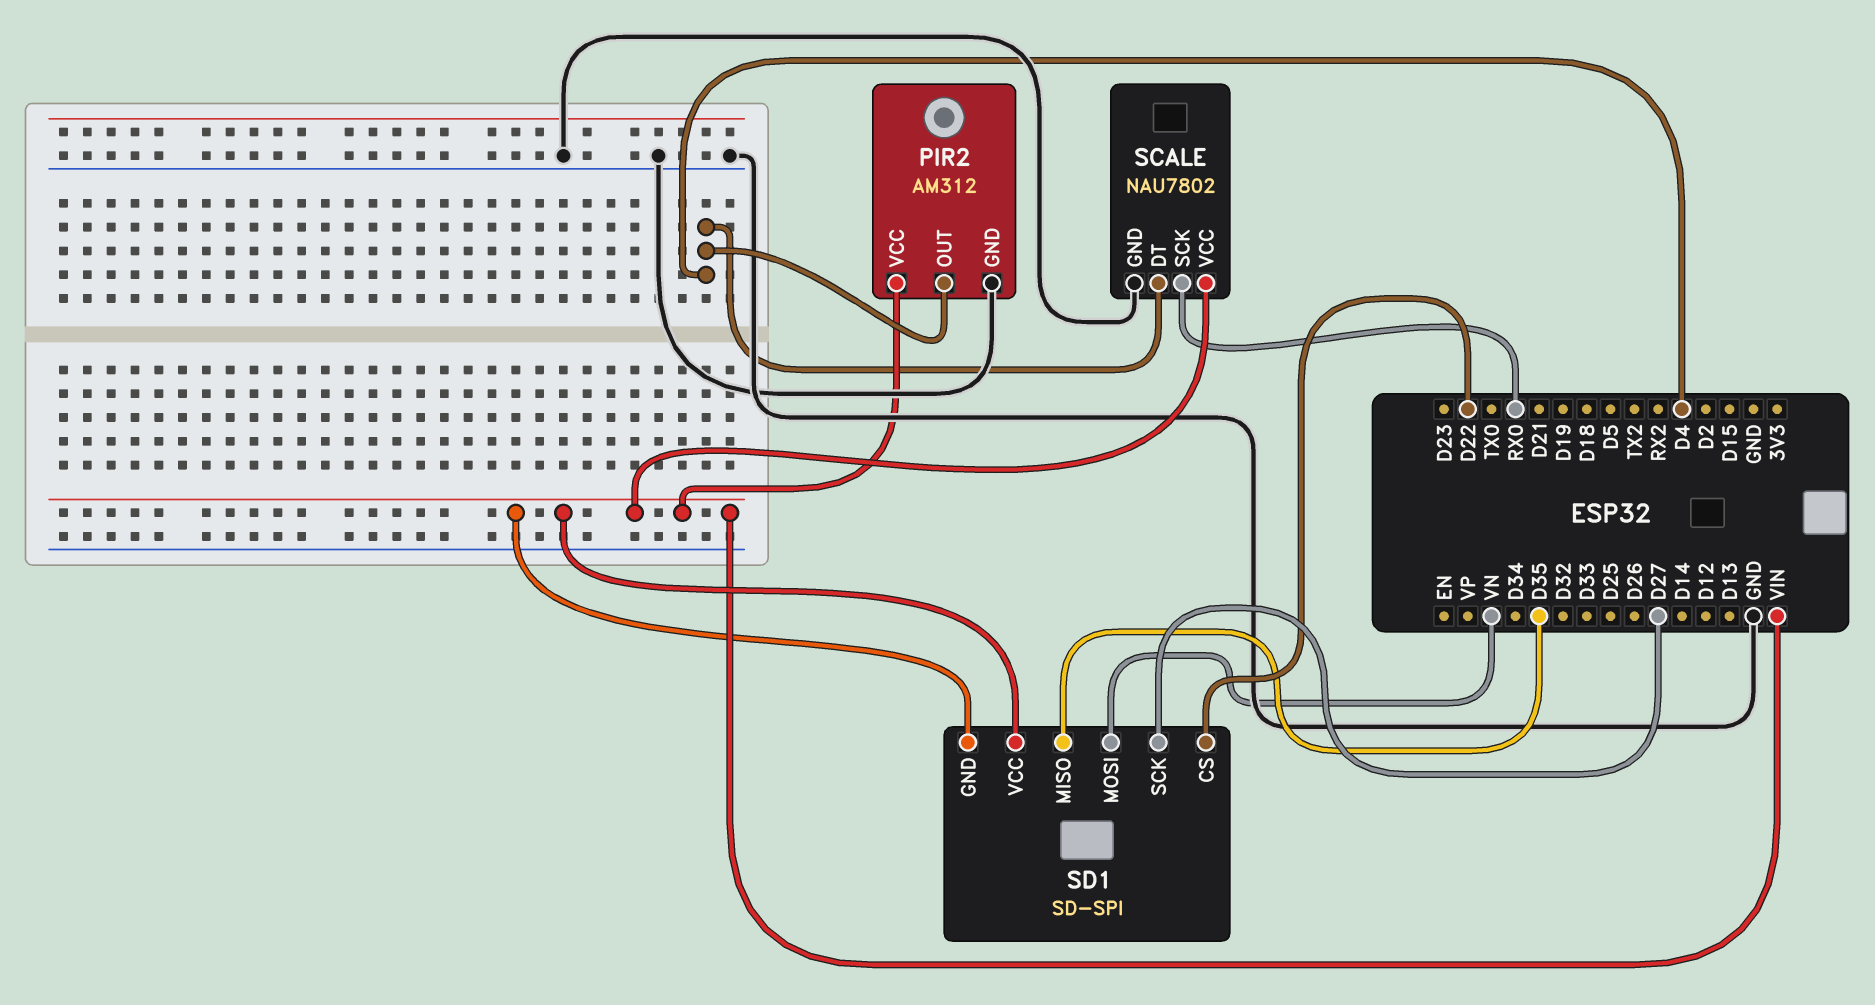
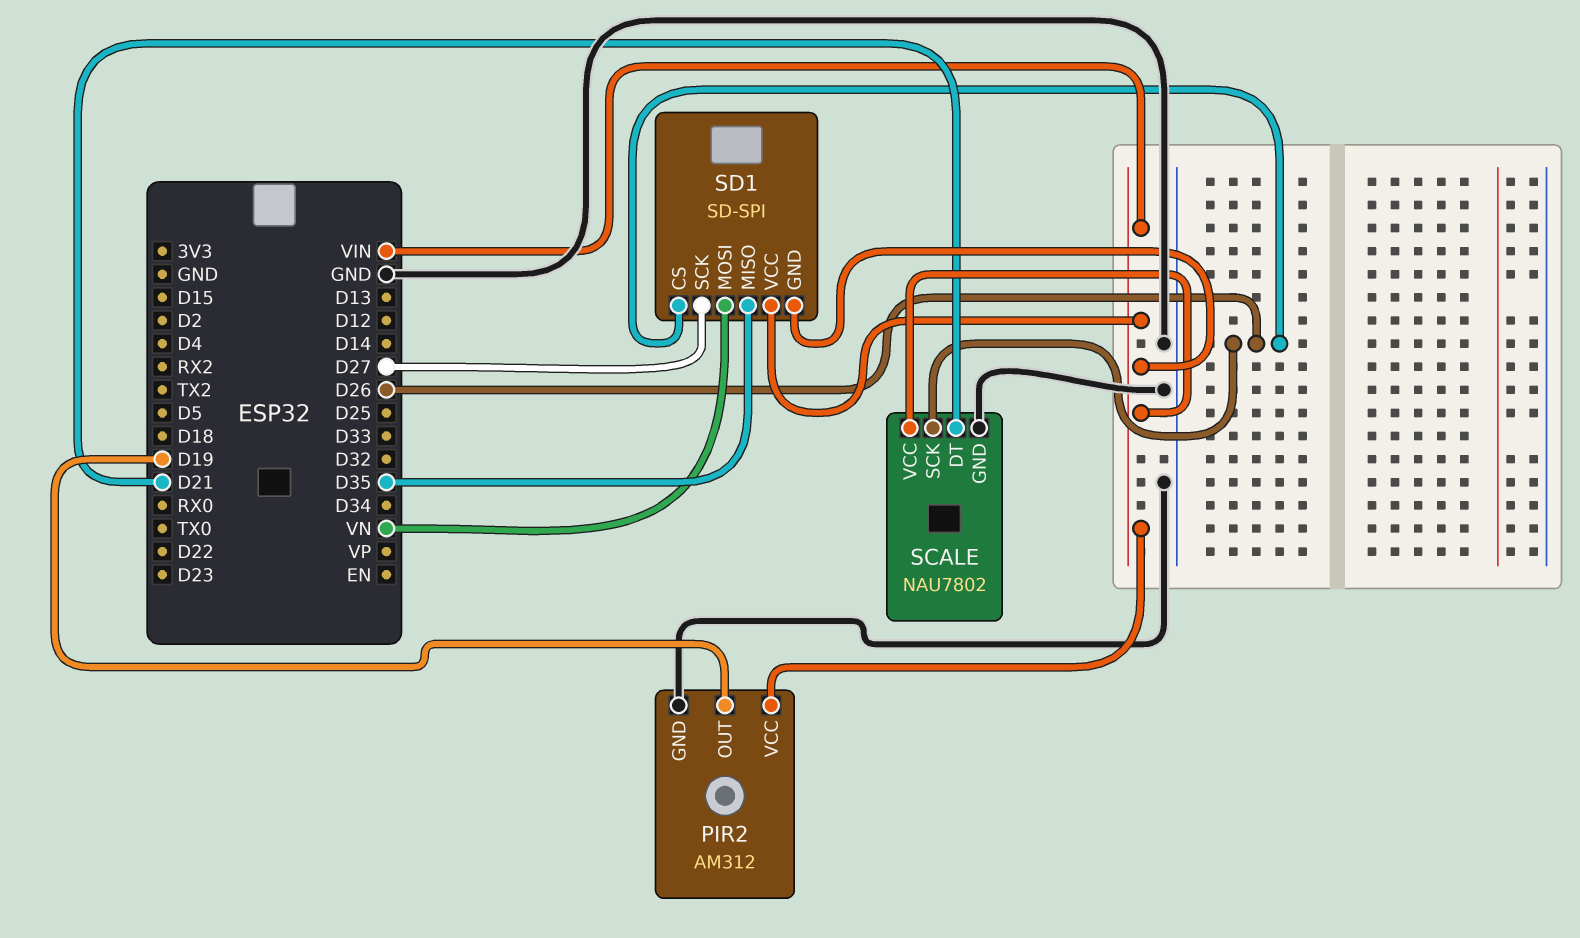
PIR2 pin OUT: D4 -> D19
SCALE pin DT: D4 -> D21
SCALE pin SCK: RX0 -> D26
SD1 pin CS: D22 -> D26

